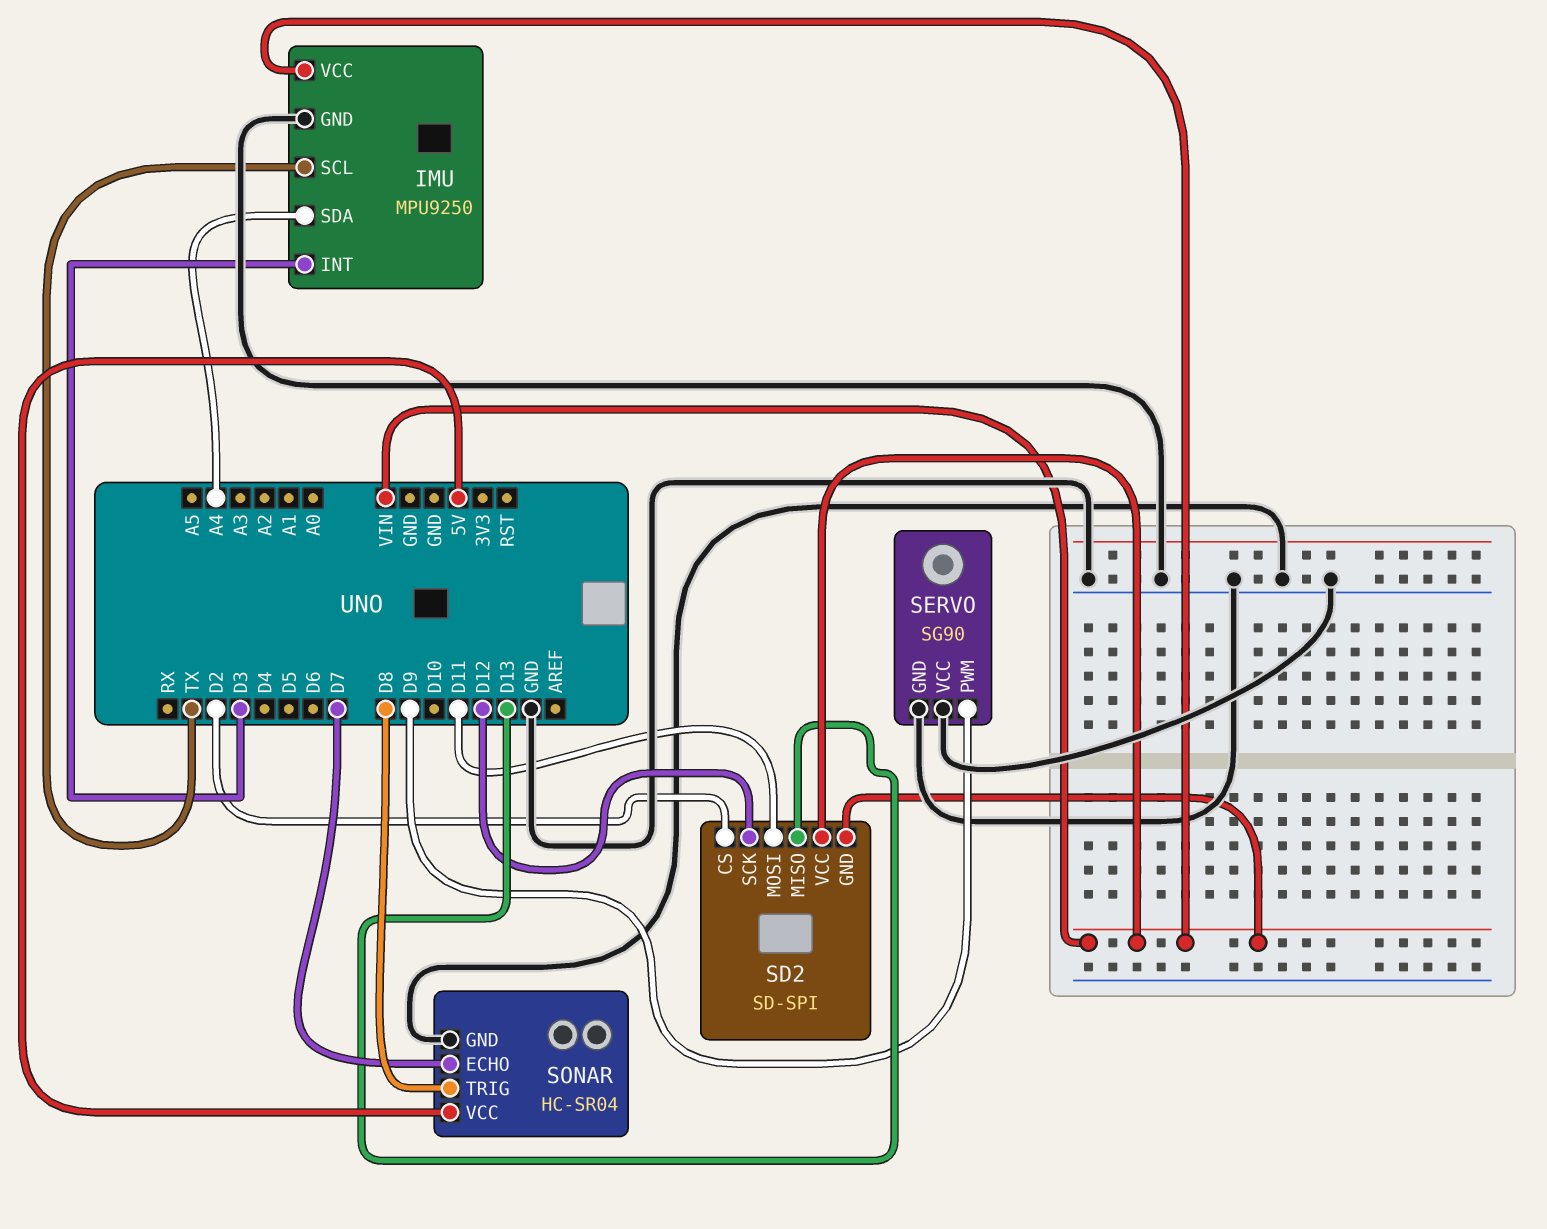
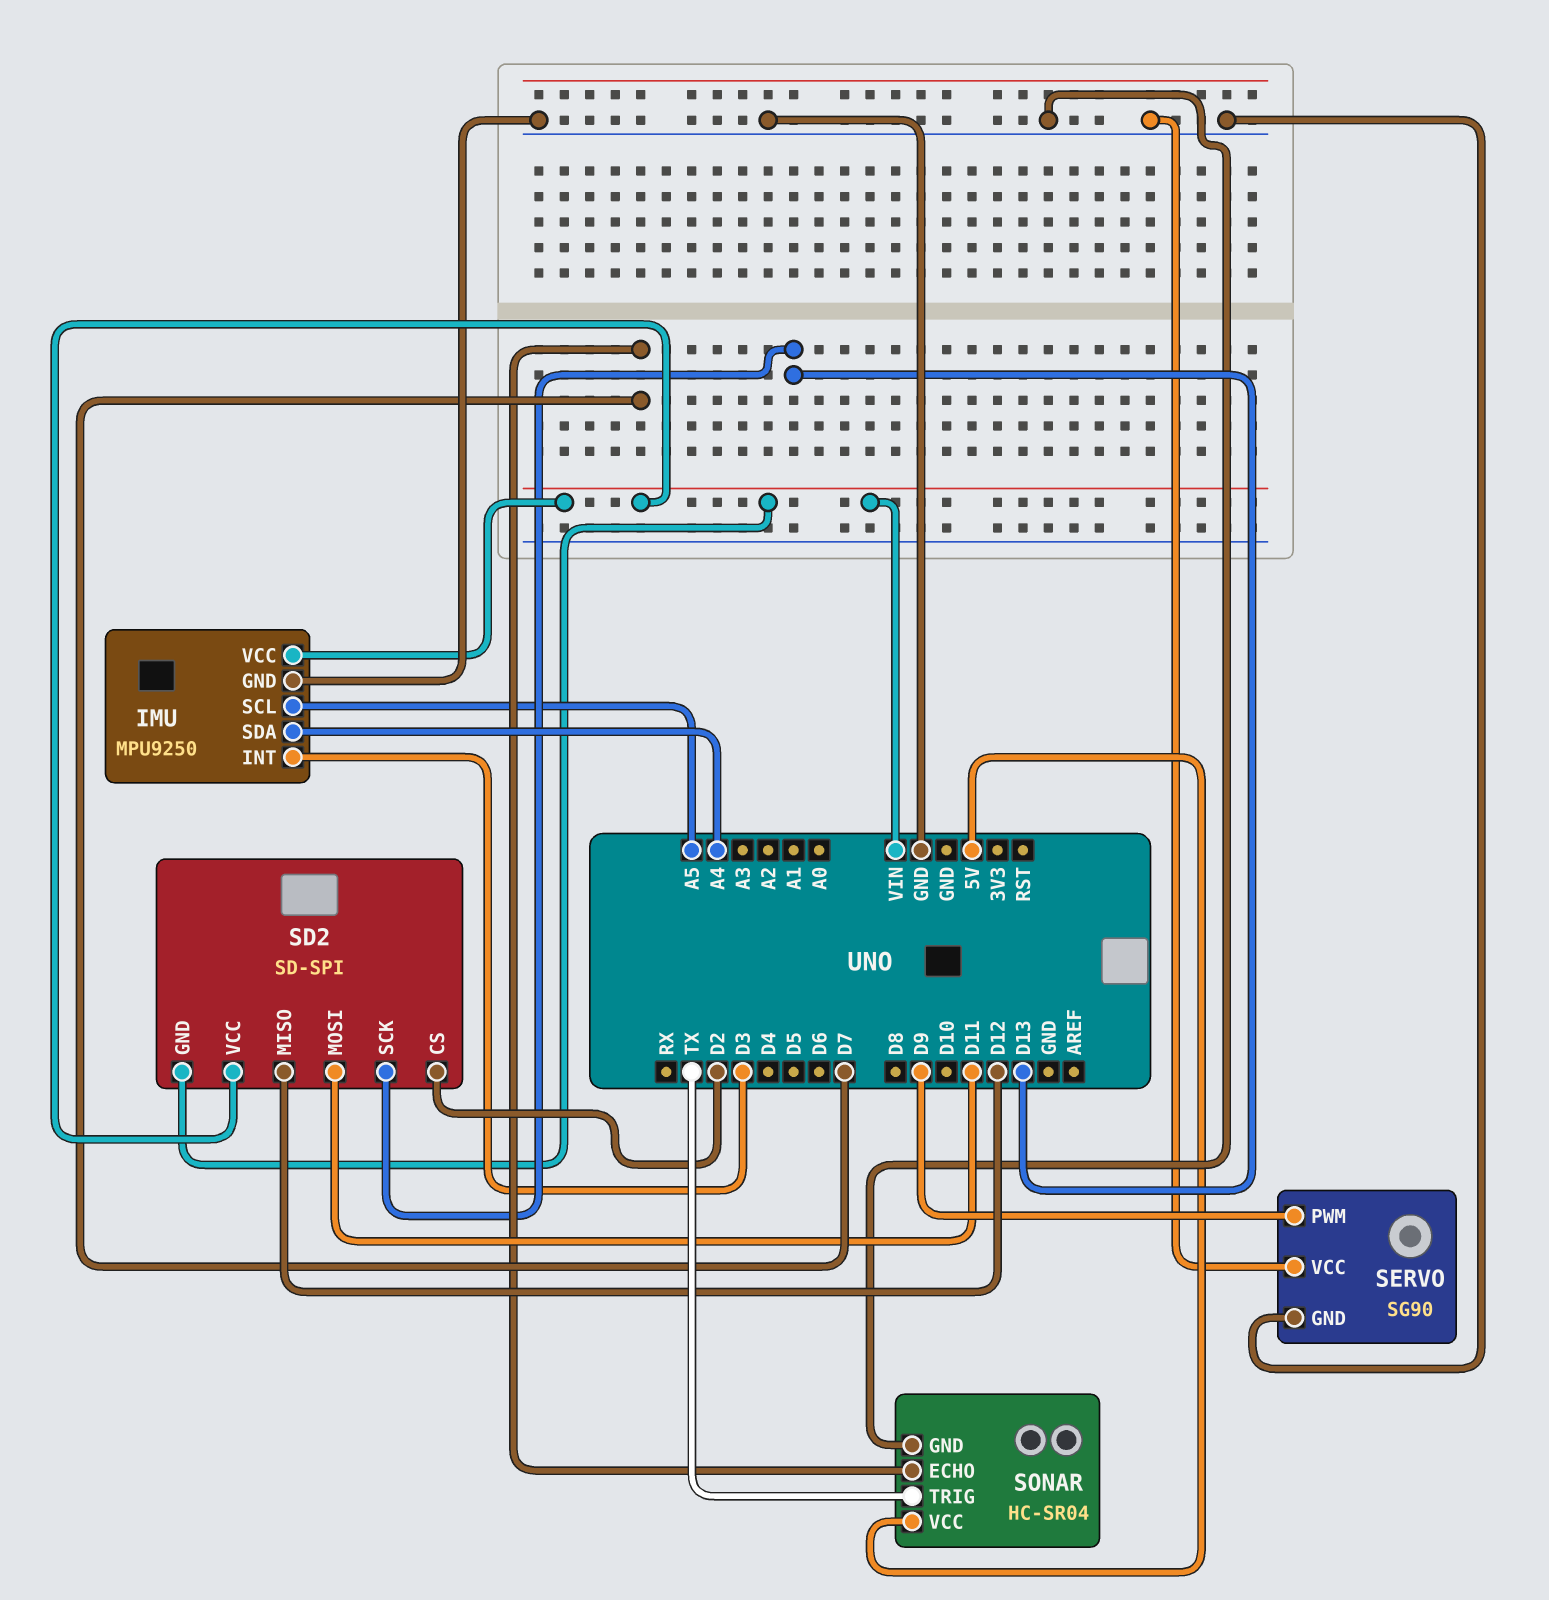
IMU pin SCL: TX -> A5
SD2 pin MISO: D13 -> D12
SD2 pin SCK: D12 -> D13
SONAR pin TRIG: D8 -> TX

